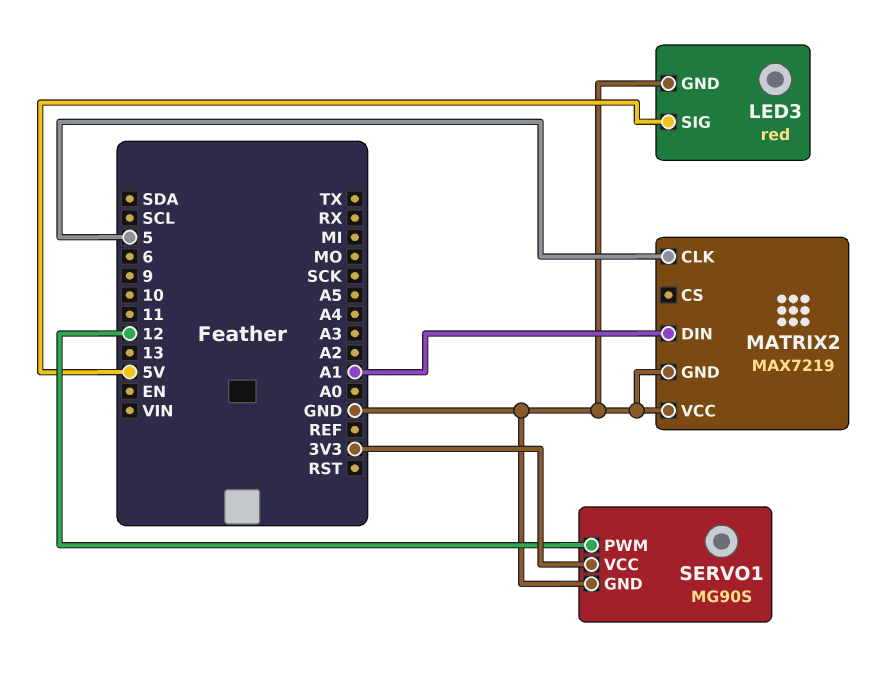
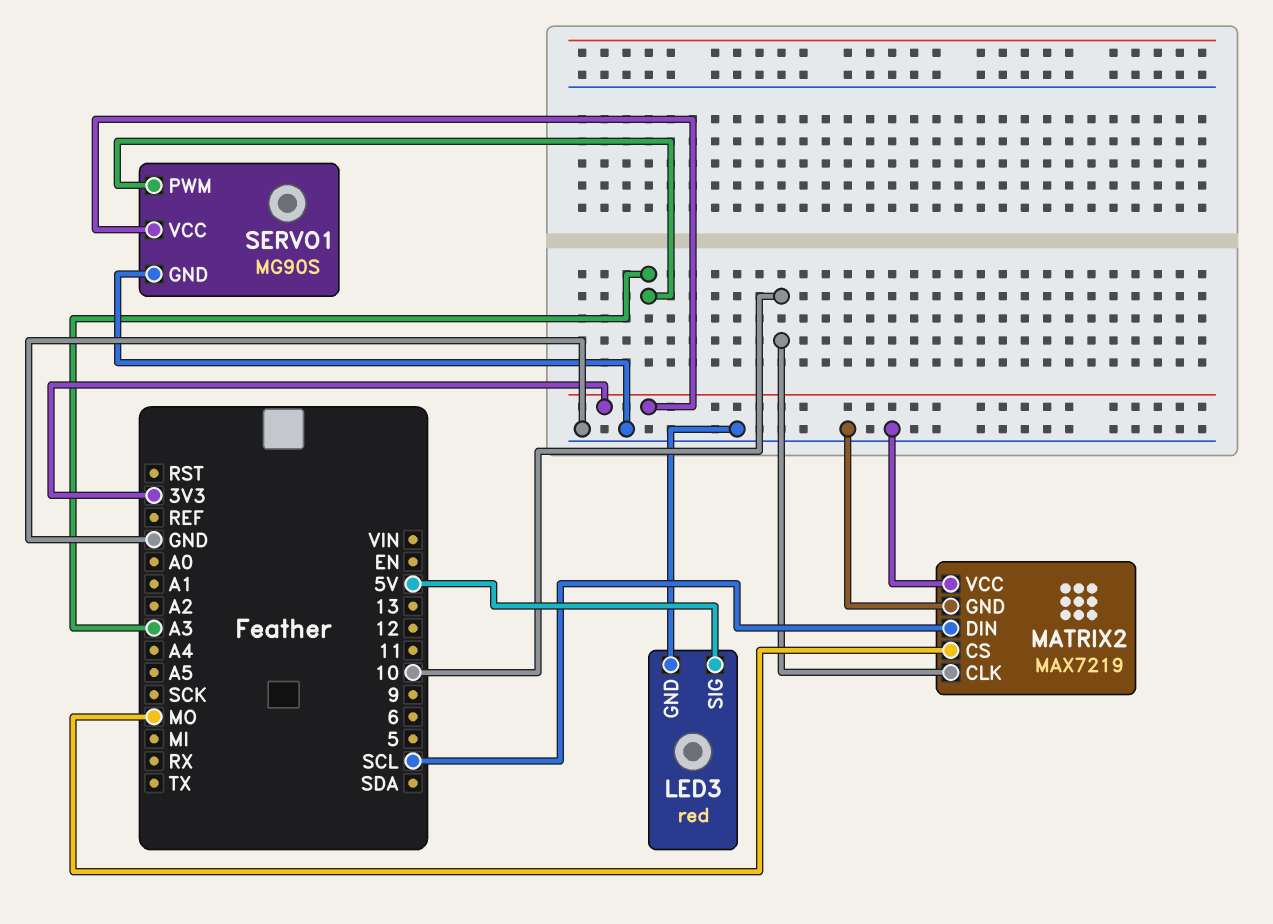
MATRIX2 pin CLK: 5 -> 10
MATRIX2 pin CS: none -> MO
MATRIX2 pin DIN: A1 -> SCL
SERVO1 pin PWM: 12 -> A3

